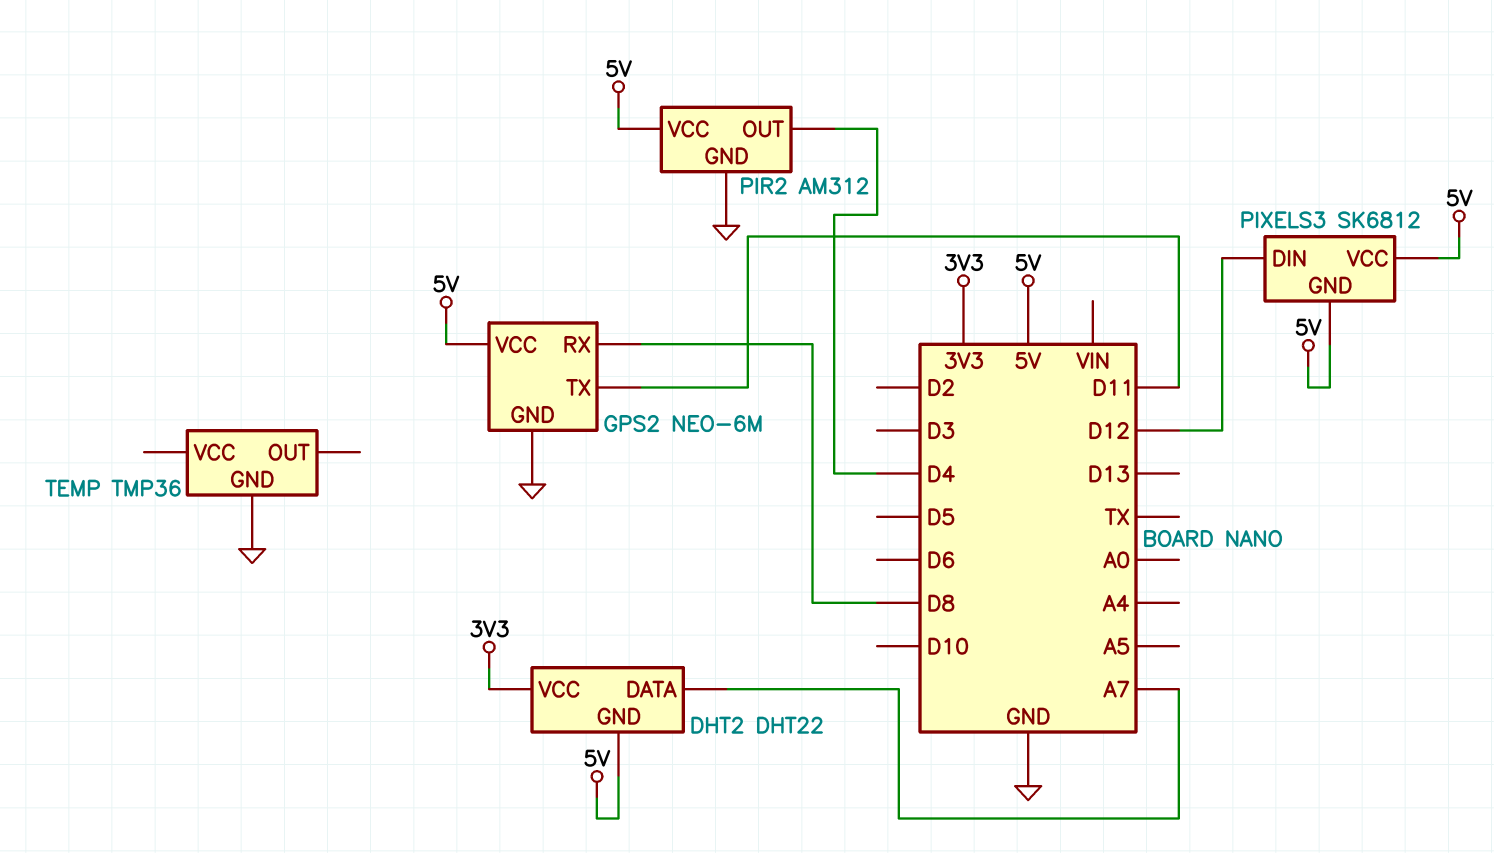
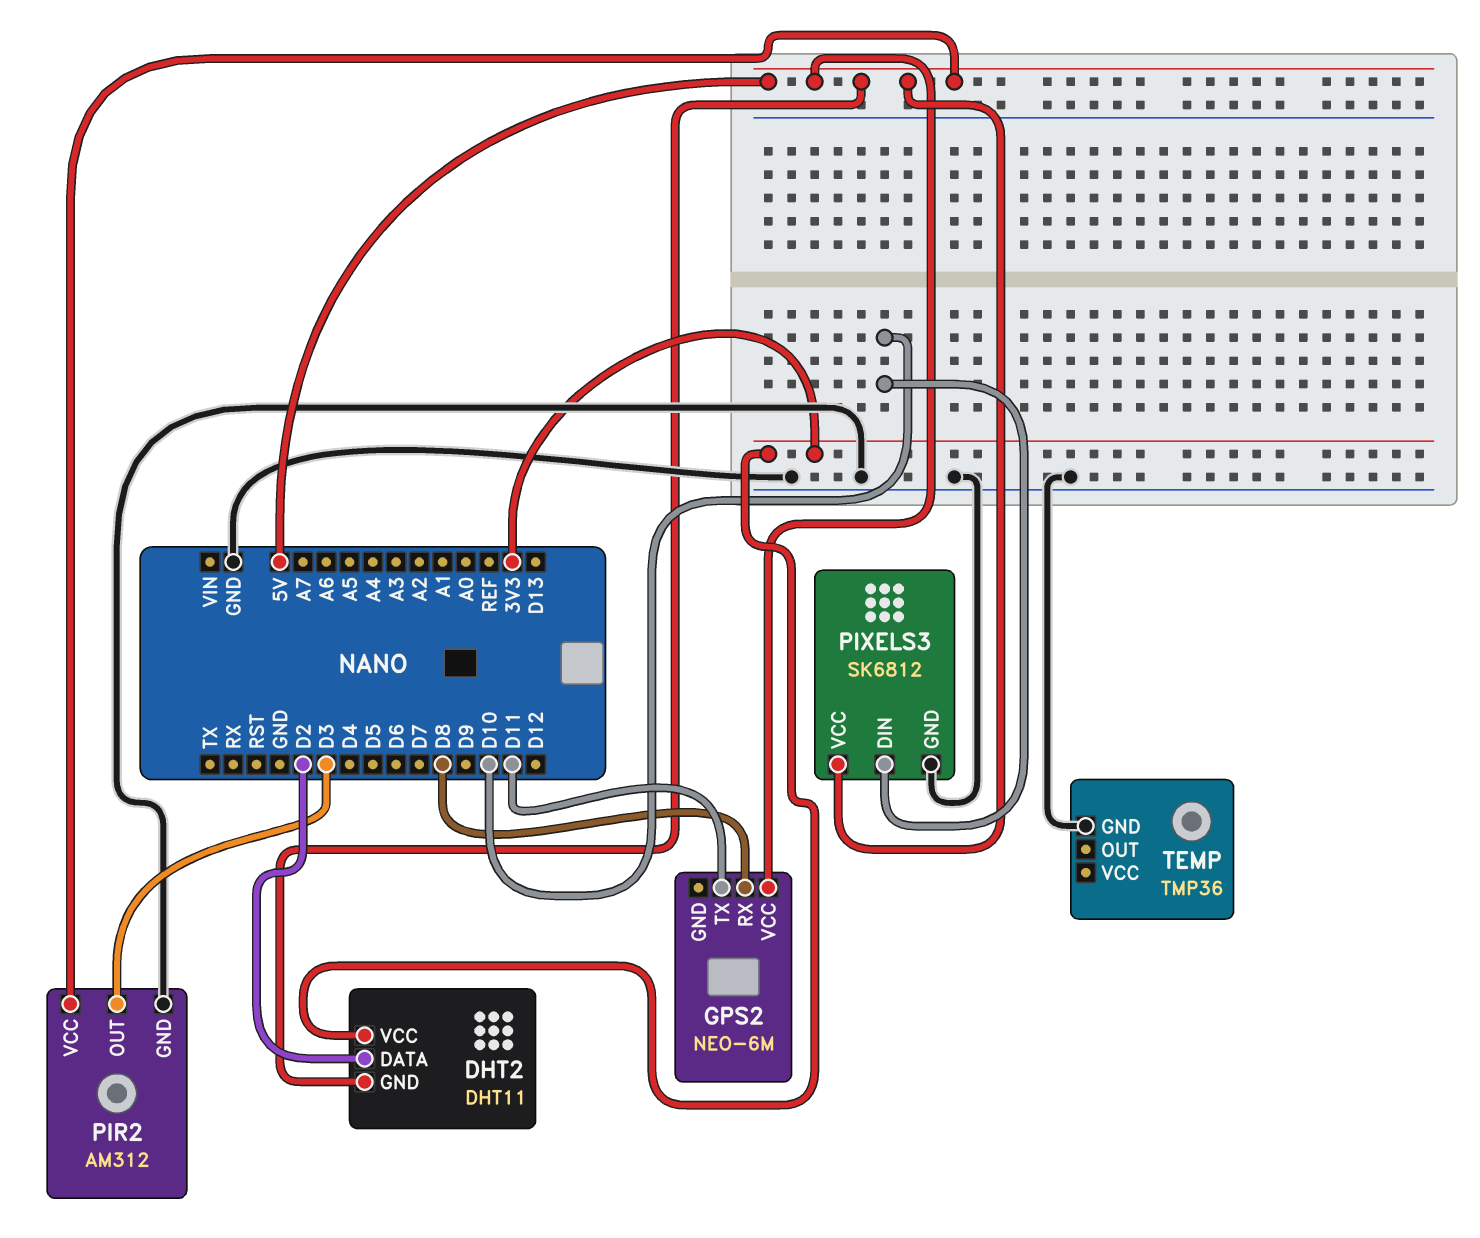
DHT2: DHT22 -> DHT11
DHT2 pin DATA: A7 -> D2
GPS2 pin GND: GND -> none
PIR2 pin OUT: D4 -> D3
PIXELS3 pin DIN: D12 -> D10
PIXELS3 pin GND: 5V -> GND

